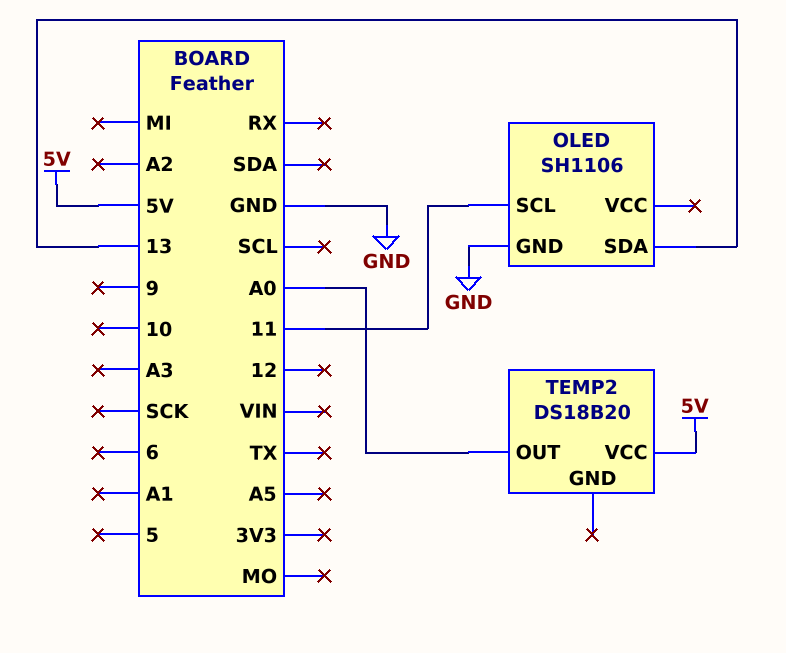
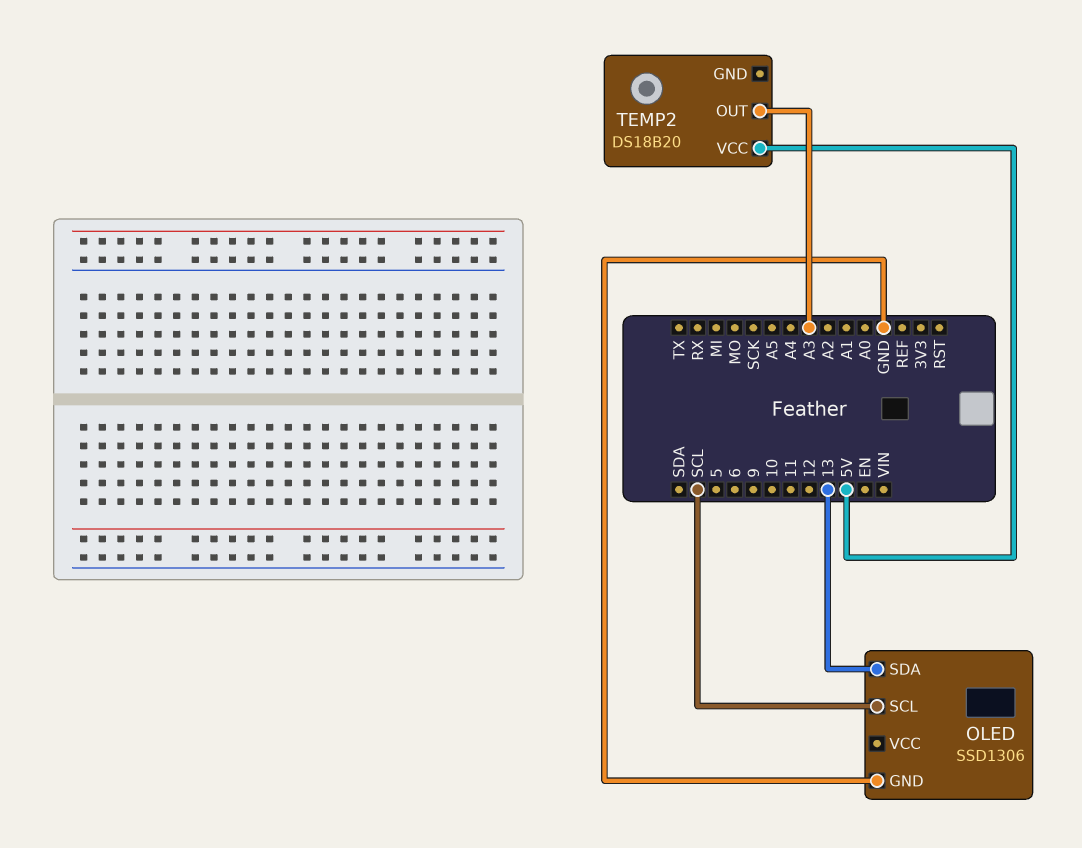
OLED: SH1106 -> SSD1306
OLED pin SCL: 11 -> SCL
TEMP2 pin OUT: A0 -> A3

